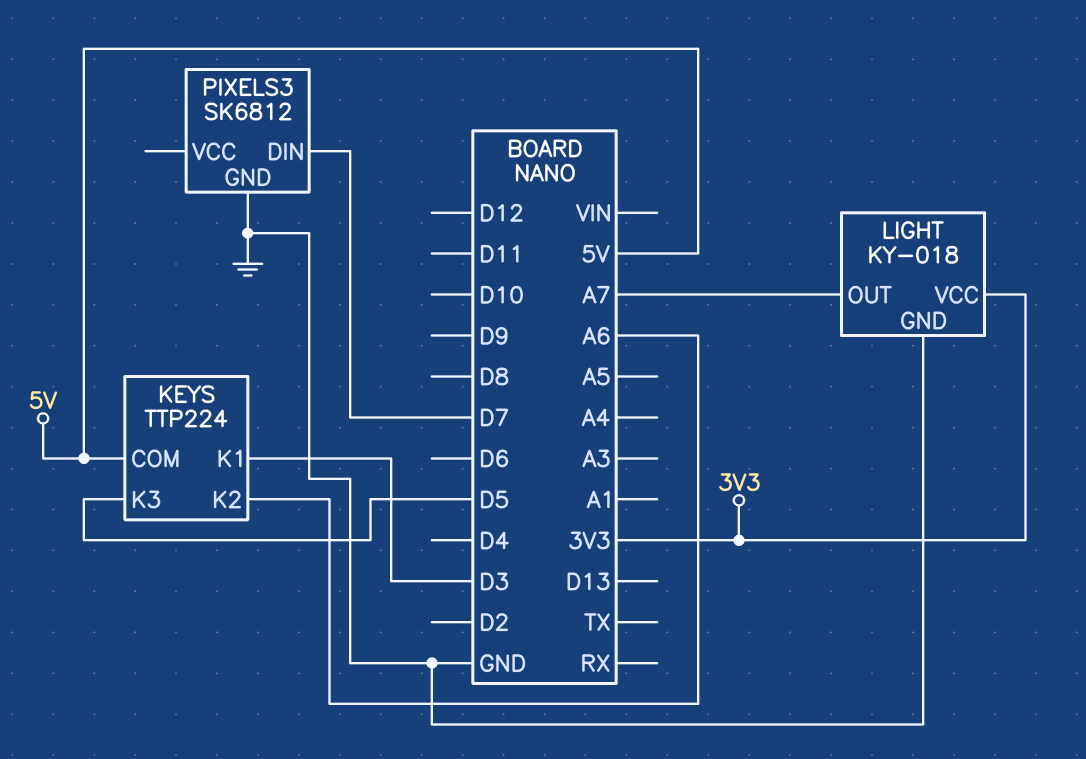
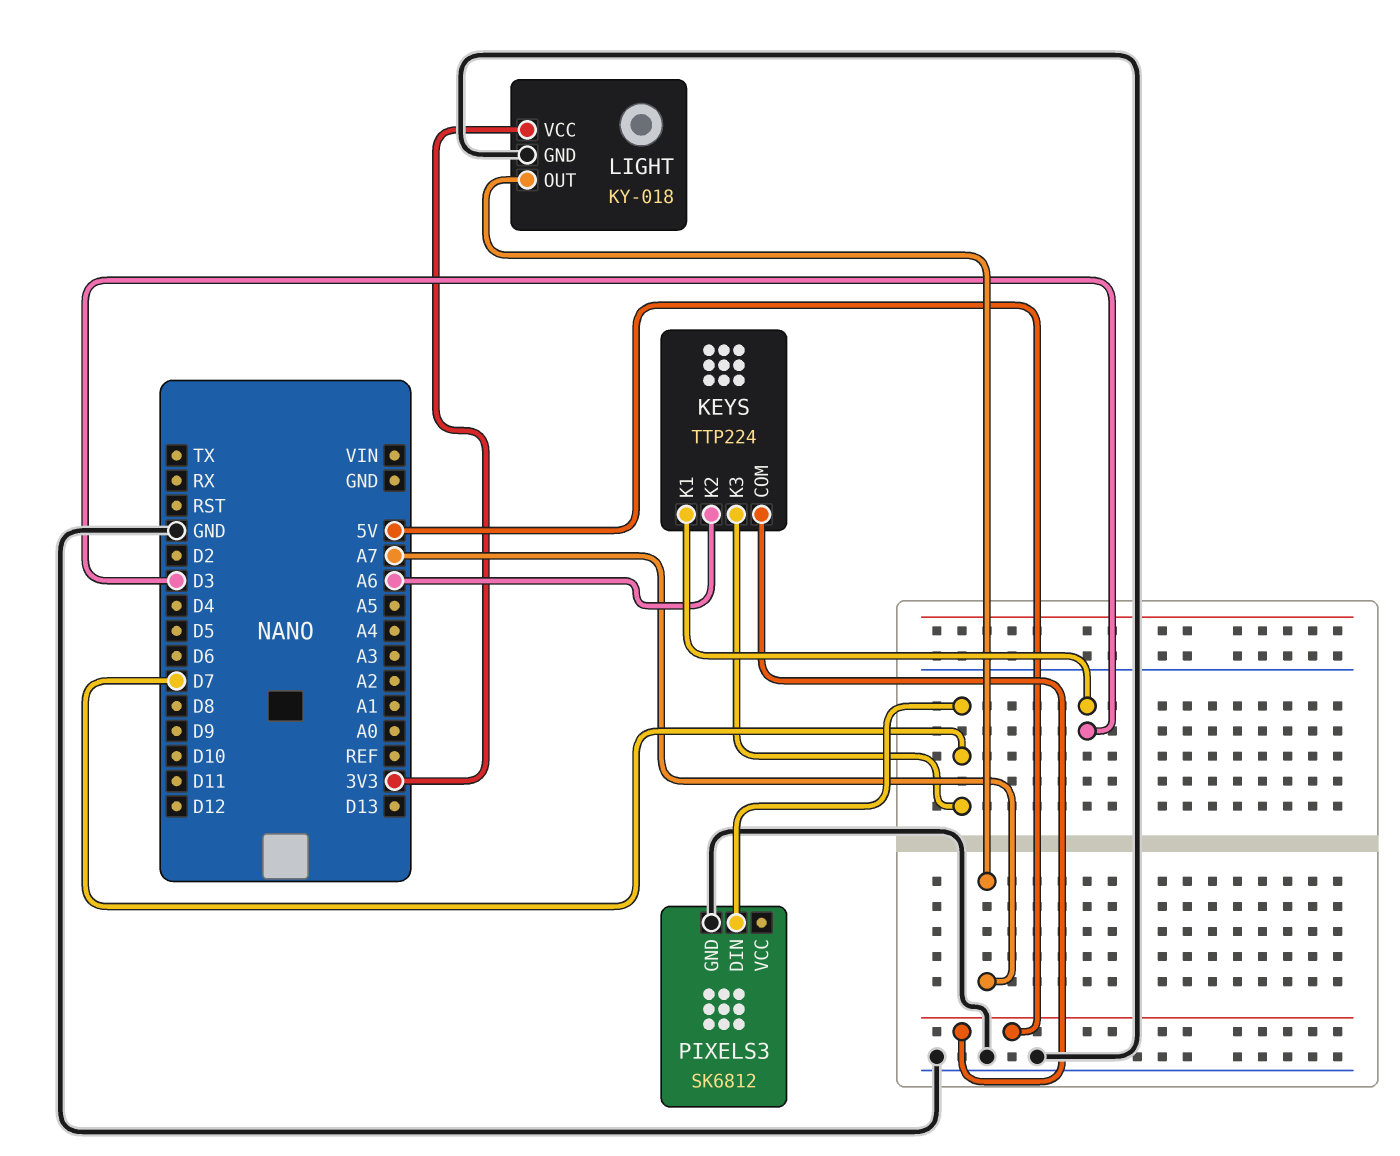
KEYS pin K3: D5 -> D7

